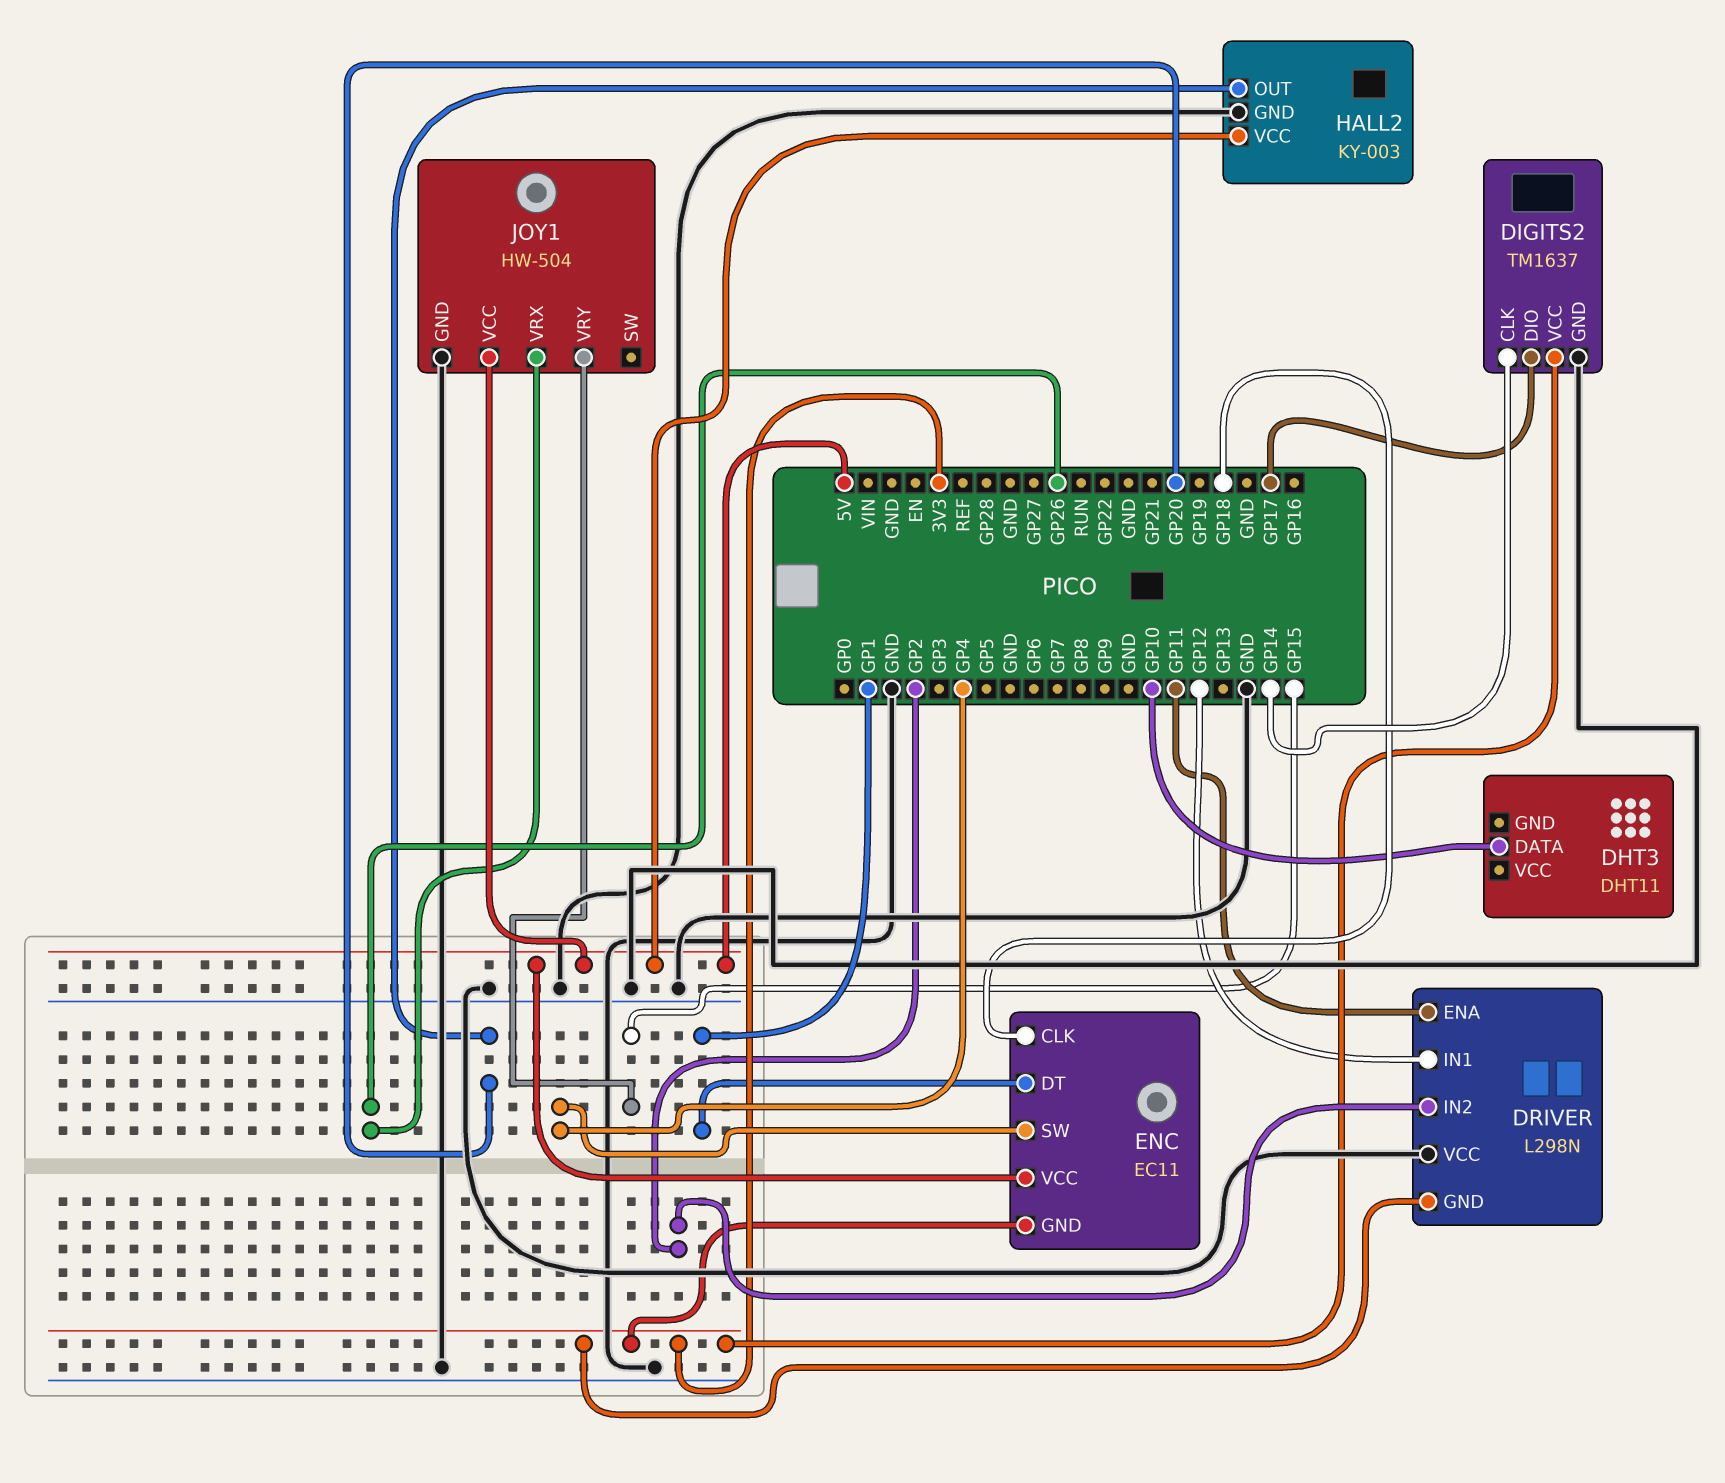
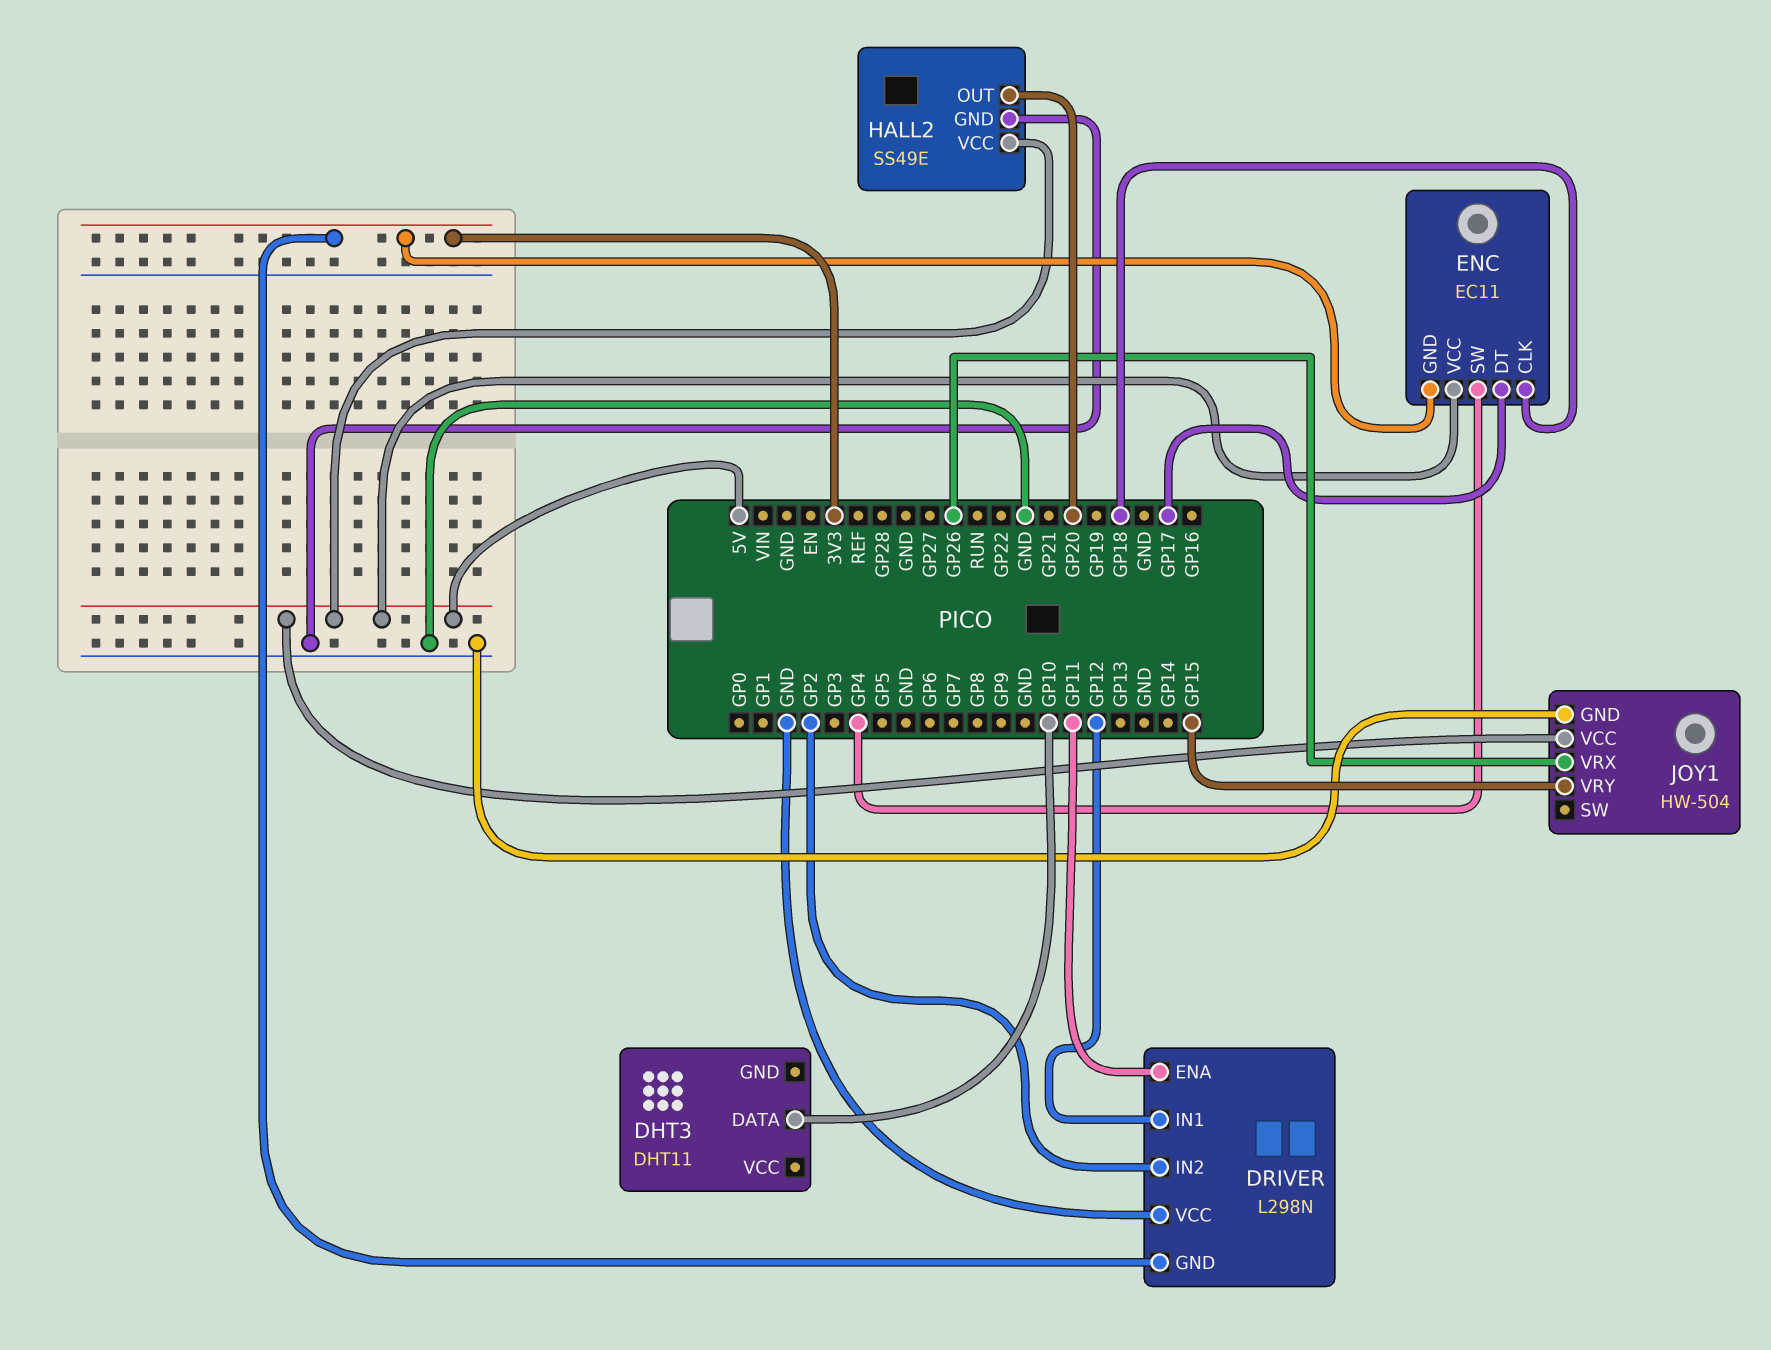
DIGITS2: TM1637 -> none
DIGITS2 pin CLK: GP14 -> none
DIGITS2 pin DIO: GP17 -> none
DIGITS2 pin GND: GND -> none
DIGITS2 pin VCC: 3V3 -> none
ENC pin DT: GP1 -> GP17
HALL2: KY-003 -> SS49E

